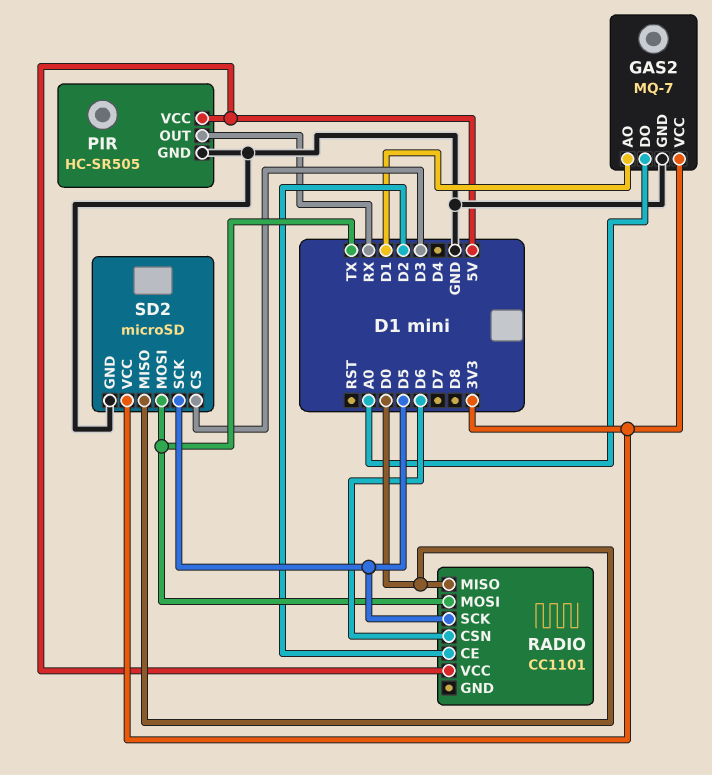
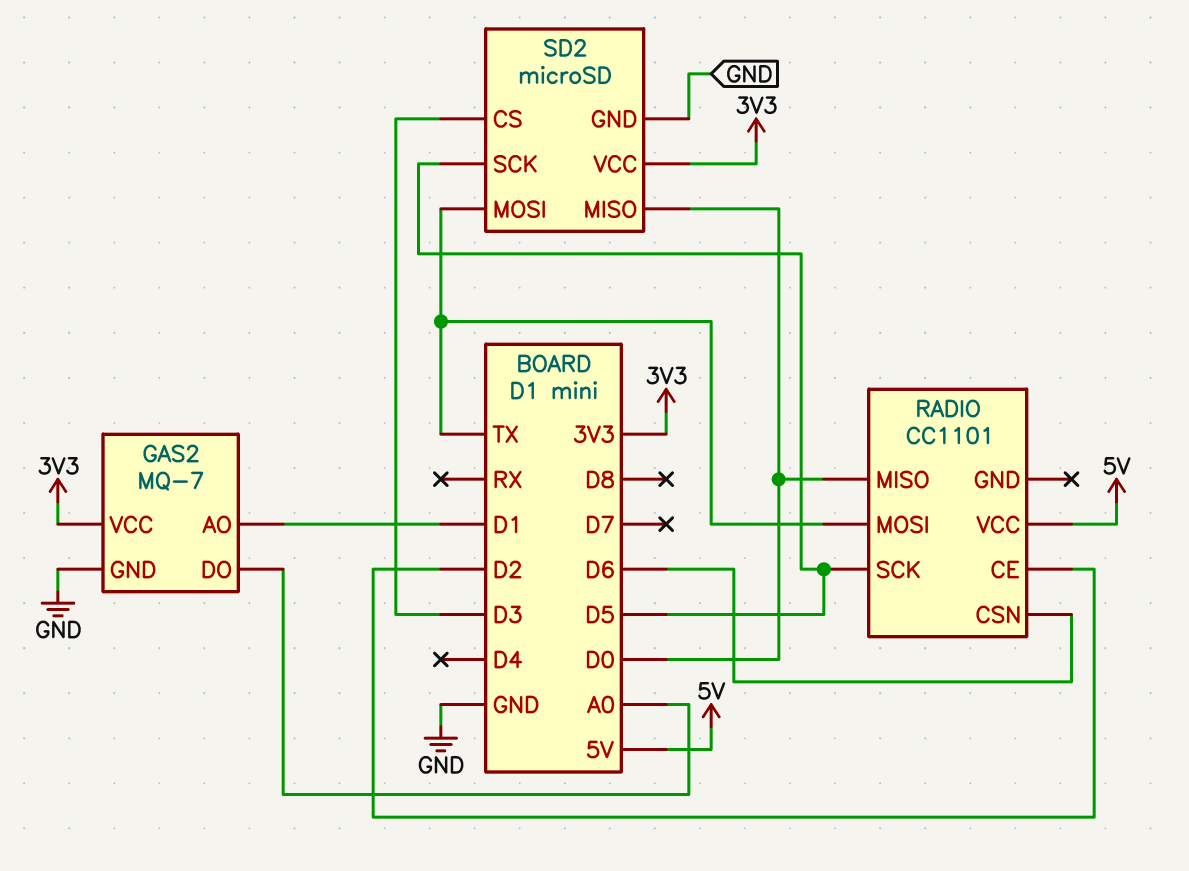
PIR: HC-SR505 -> none
PIR pin GND: GND -> none
PIR pin OUT: RX -> none
PIR pin VCC: 5V -> none

